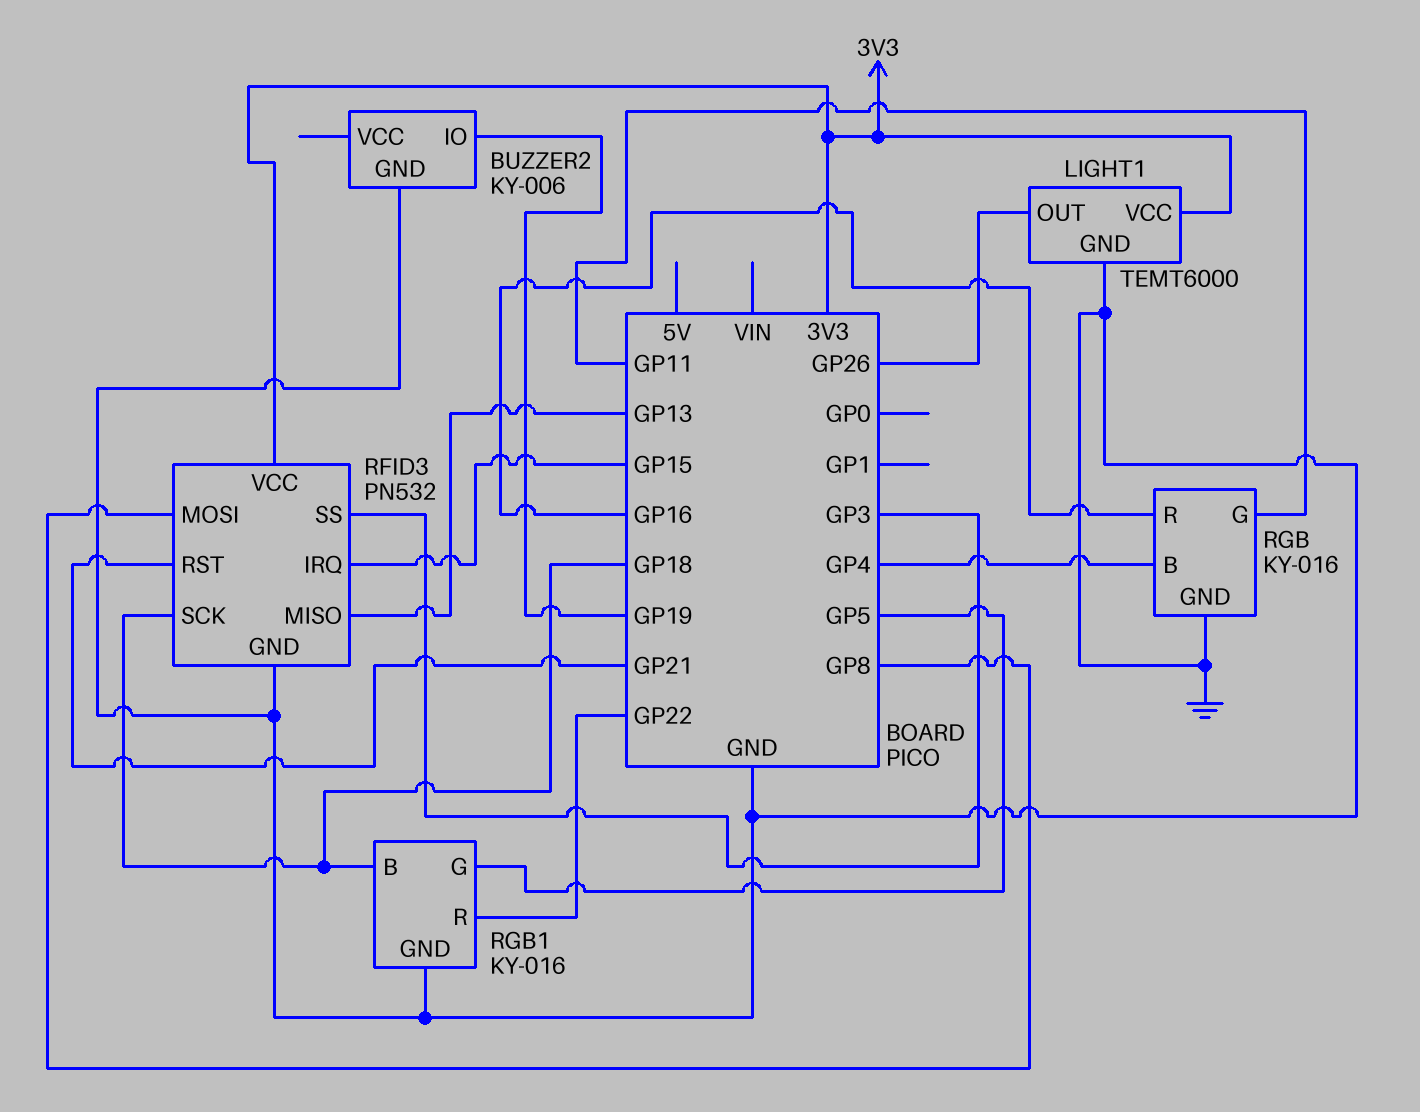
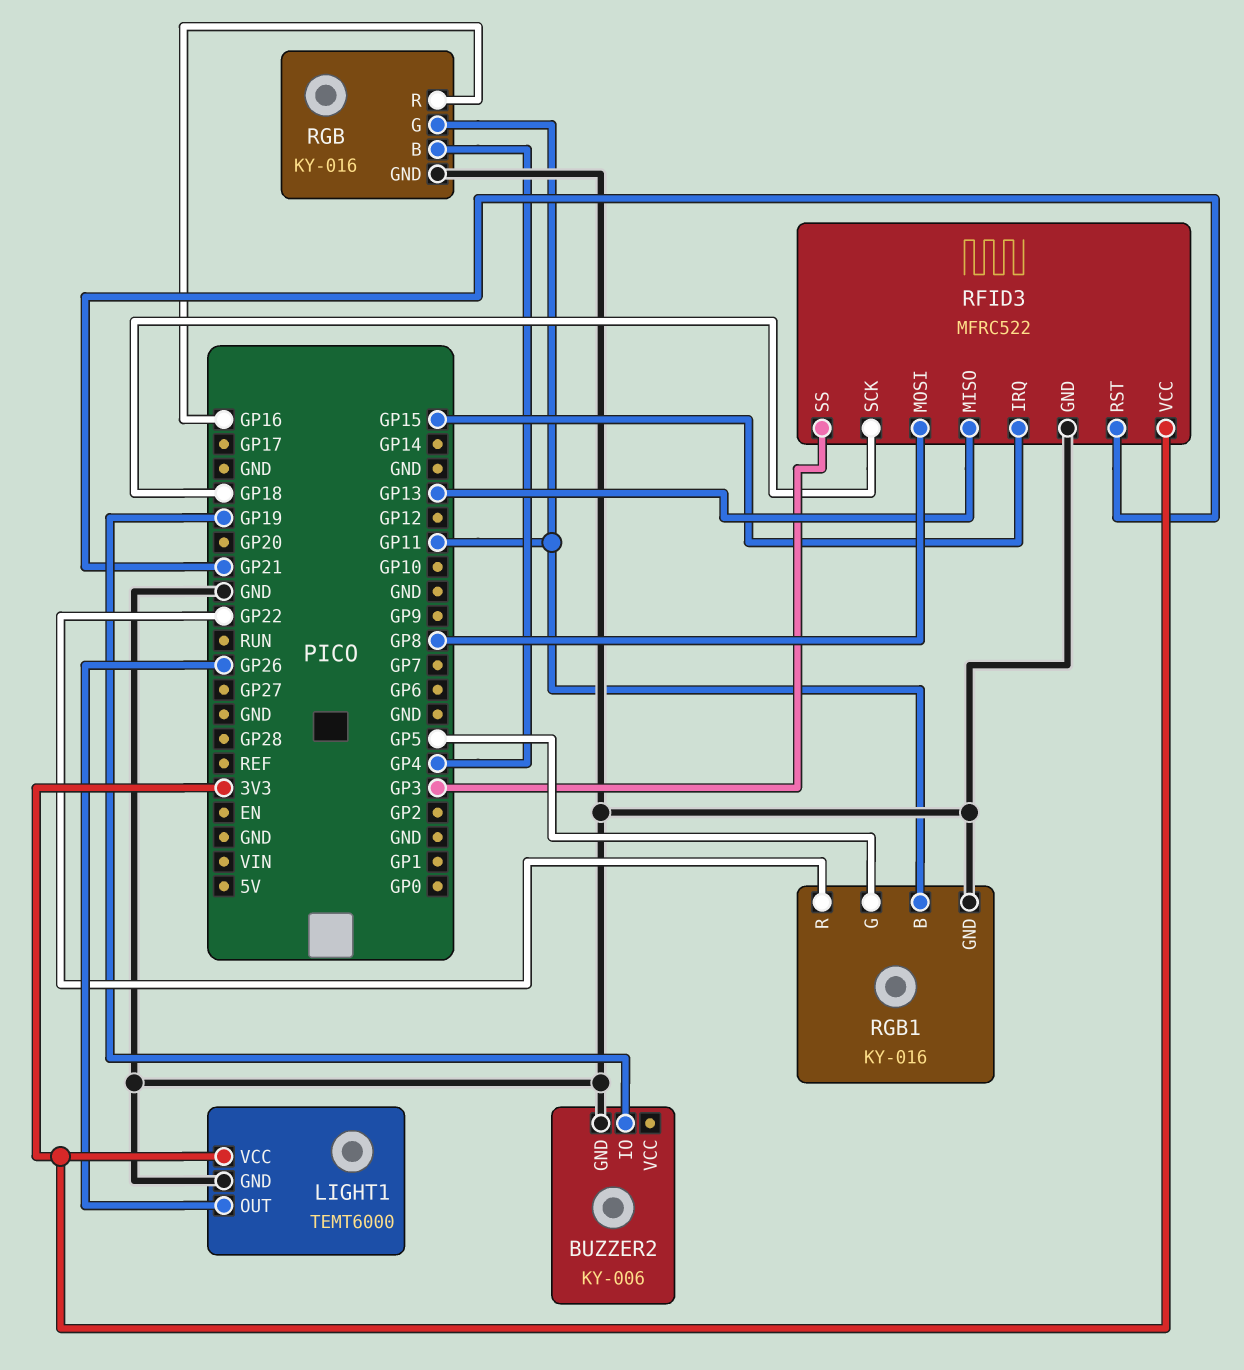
RFID3: PN532 -> MFRC522
RGB1 pin B: GP18 -> GP11

